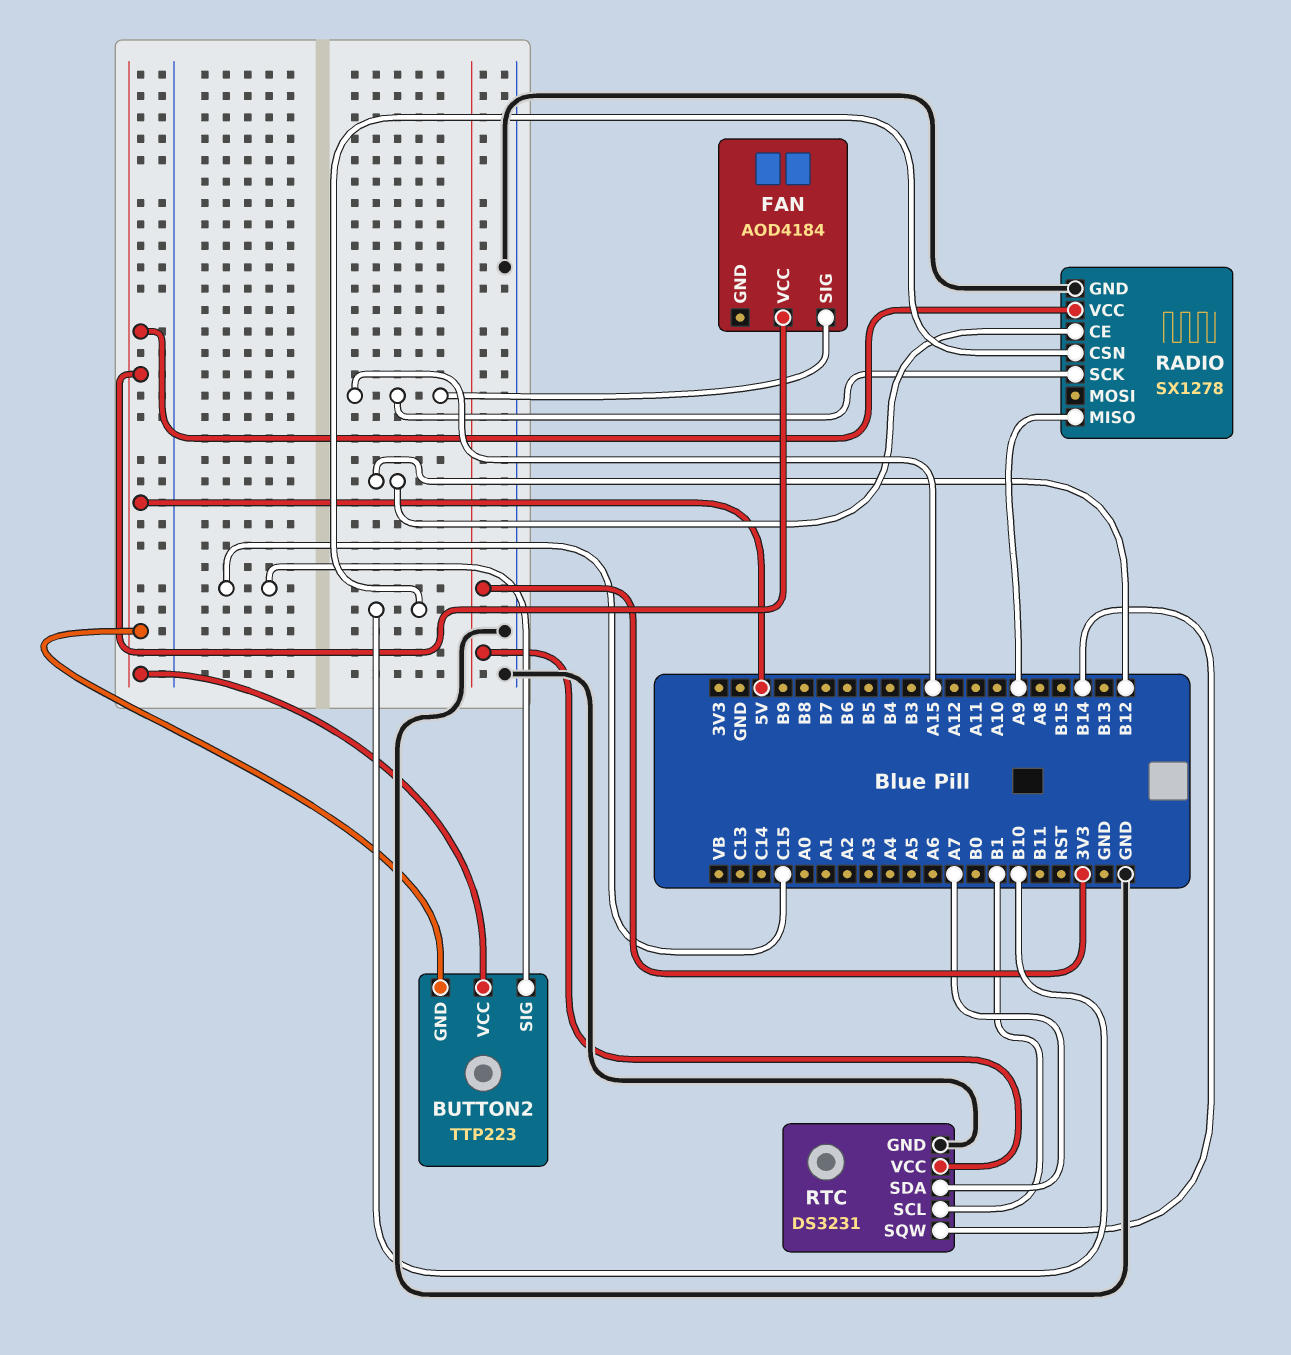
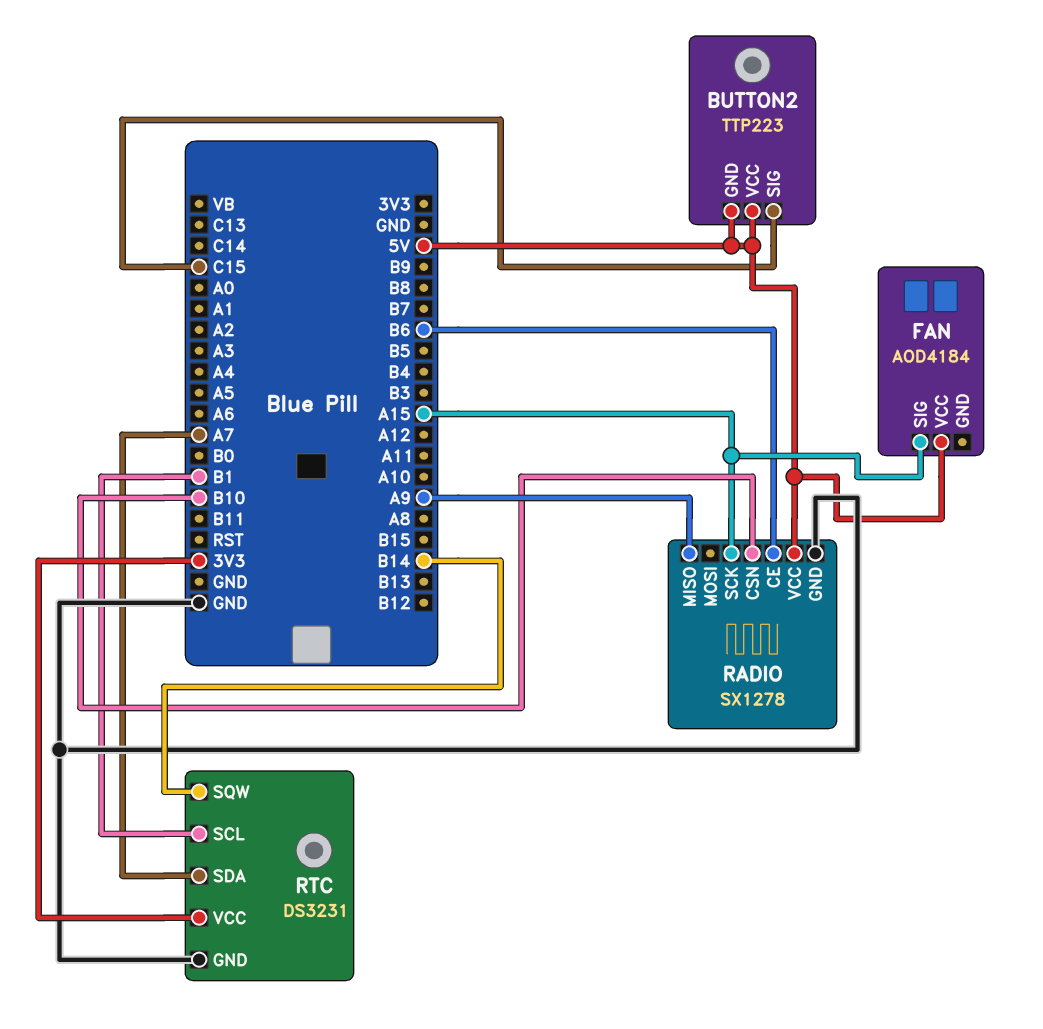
RADIO pin CE: B12 -> B6

